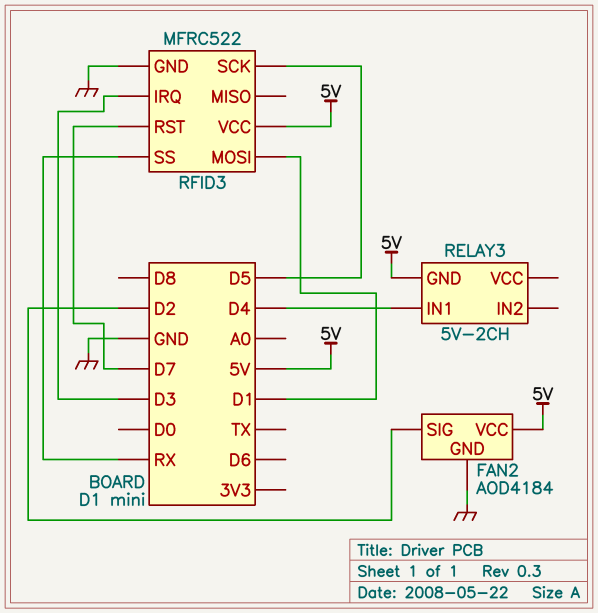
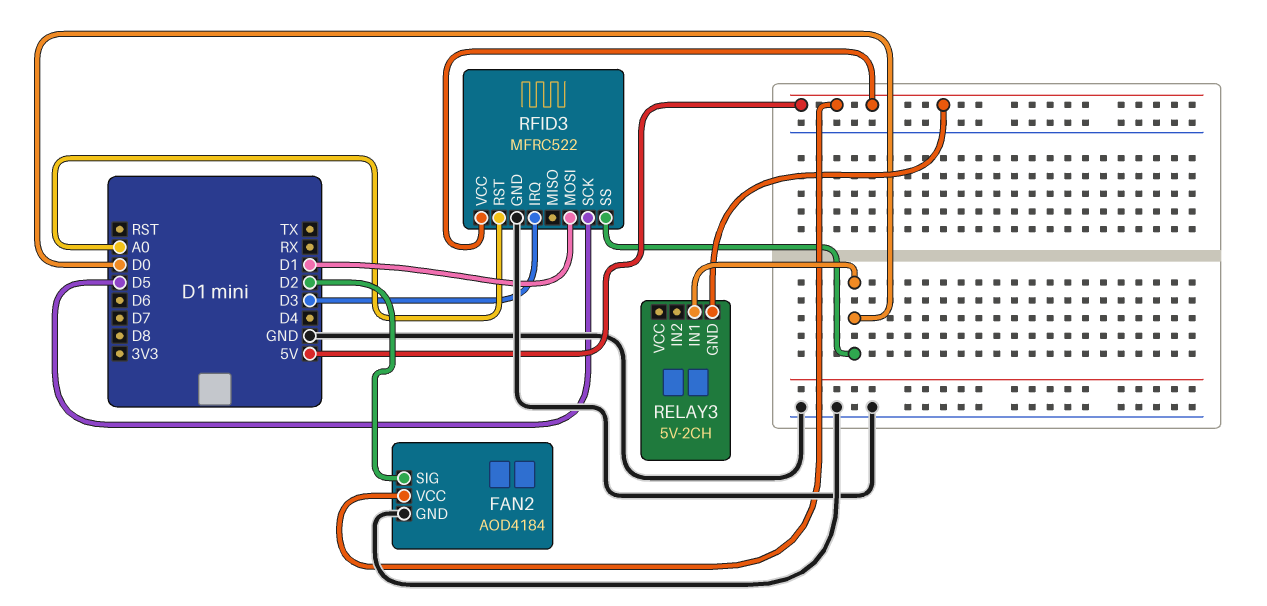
RELAY3 pin IN1: D4 -> D0
RFID3 pin RST: D7 -> A0
RFID3 pin SS: RX -> D0

